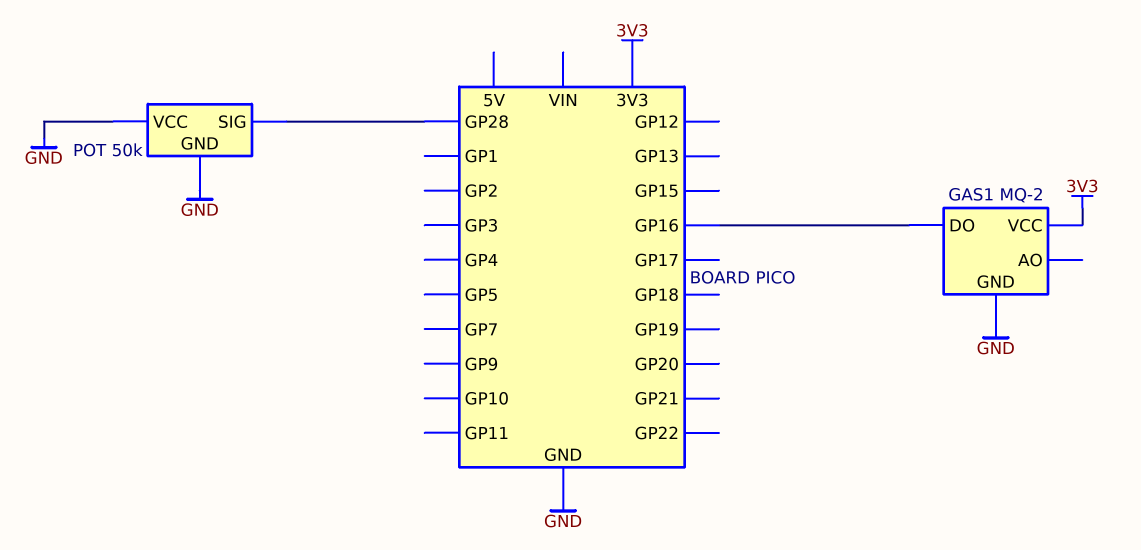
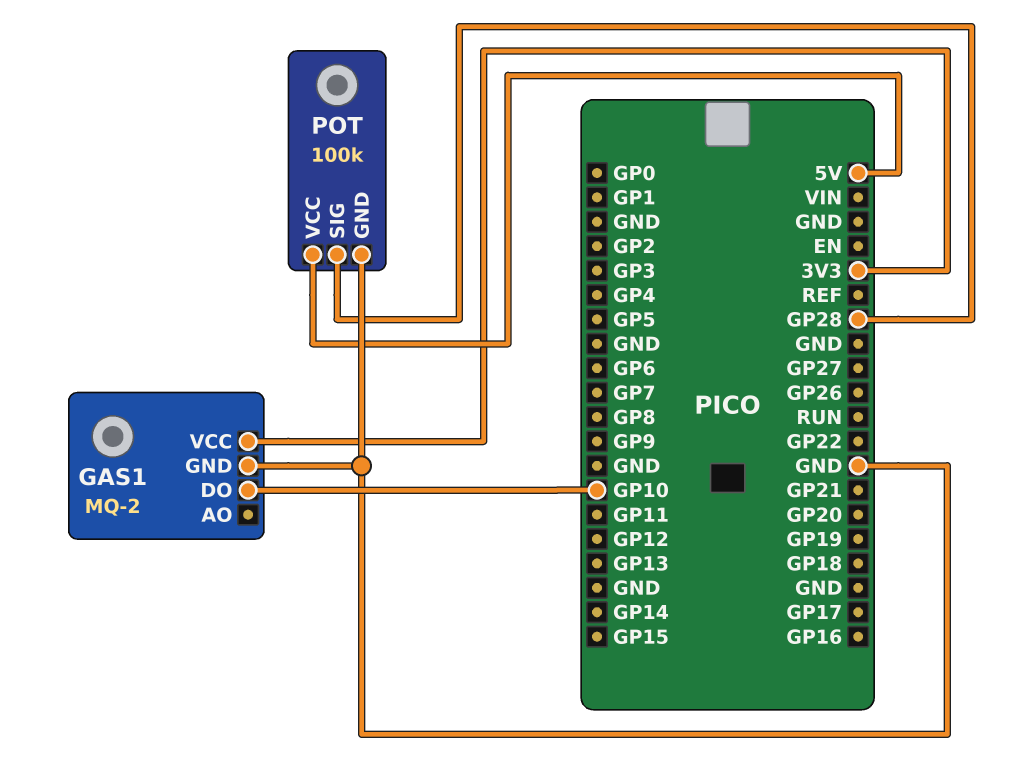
GAS1 pin DO: GP16 -> GP10
POT: 50k -> 100k
POT pin VCC: GND -> 5V

